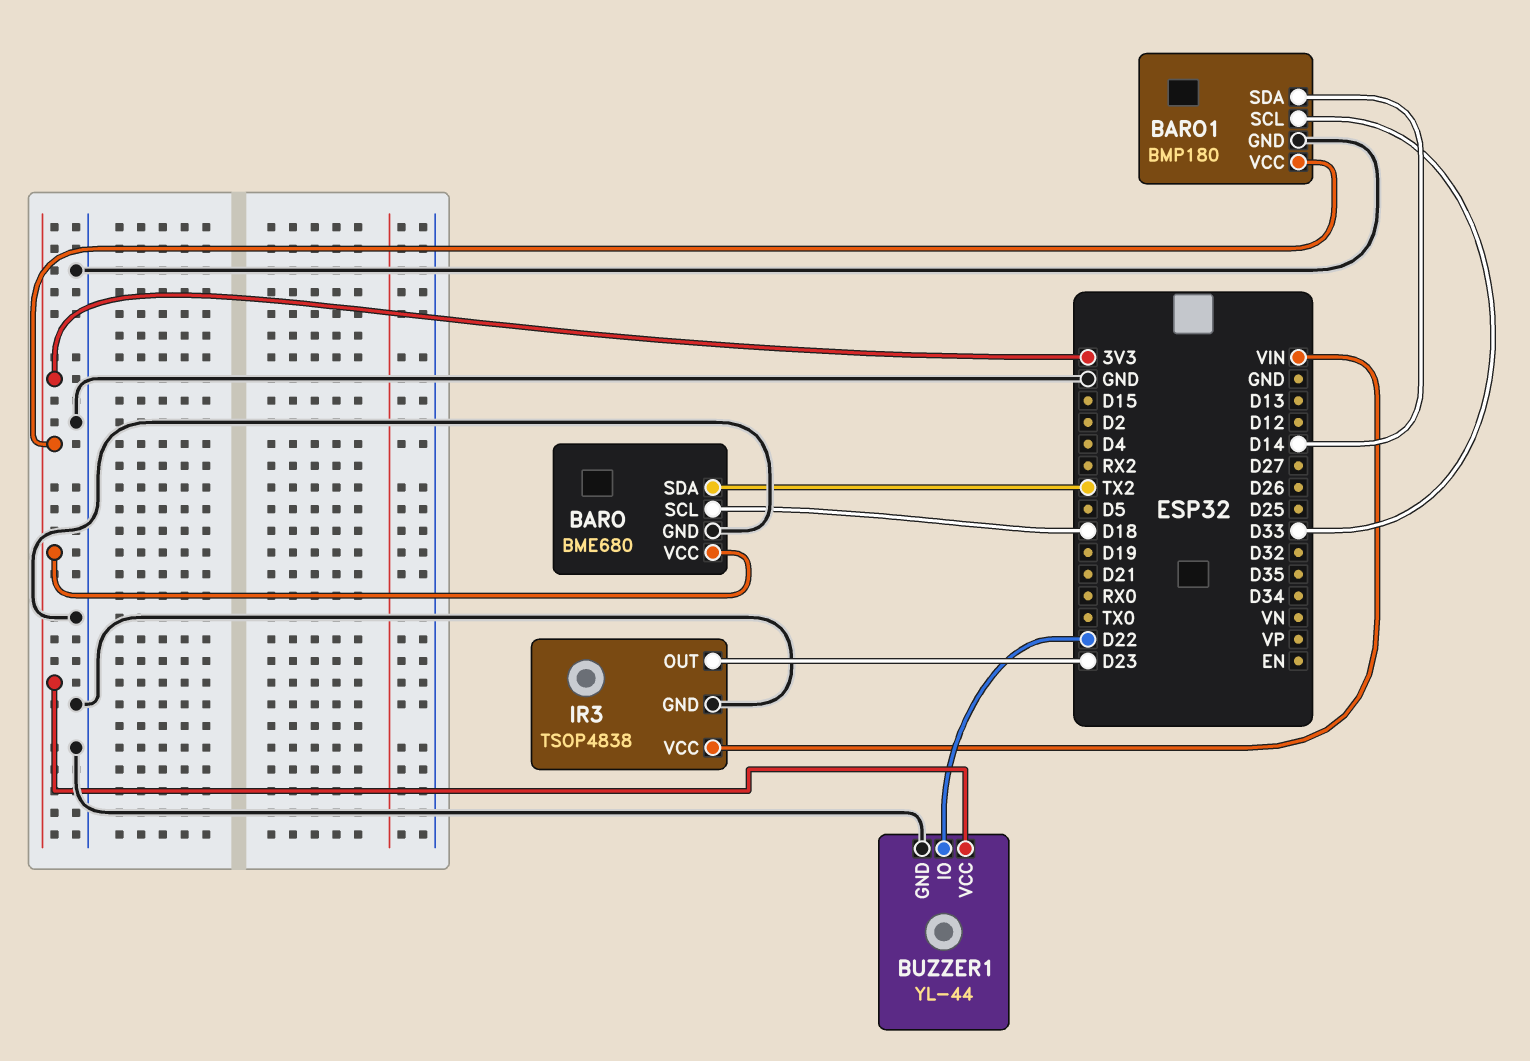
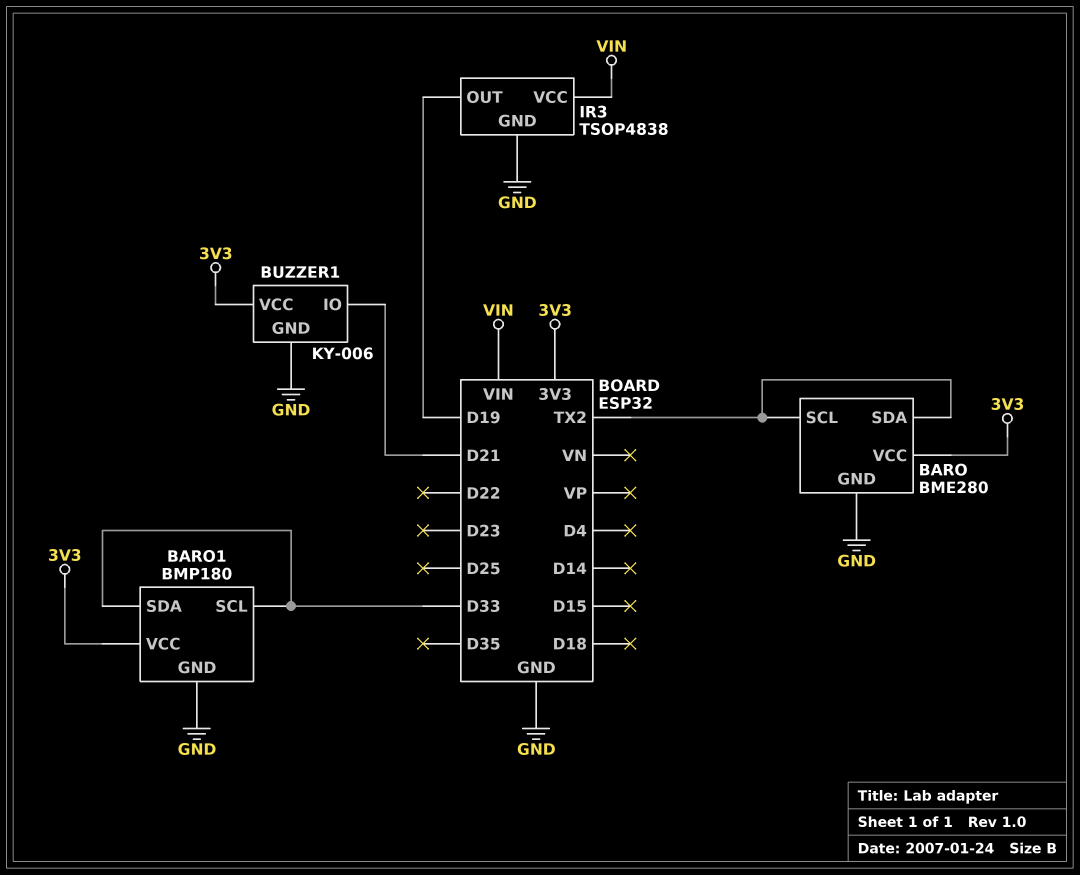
BARO: BME680 -> BME280
BARO pin SCL: D18 -> TX2
BARO1 pin SDA: D14 -> D33
BUZZER1: YL-44 -> KY-006
BUZZER1 pin IO: D22 -> D21
IR3 pin OUT: D23 -> D19

